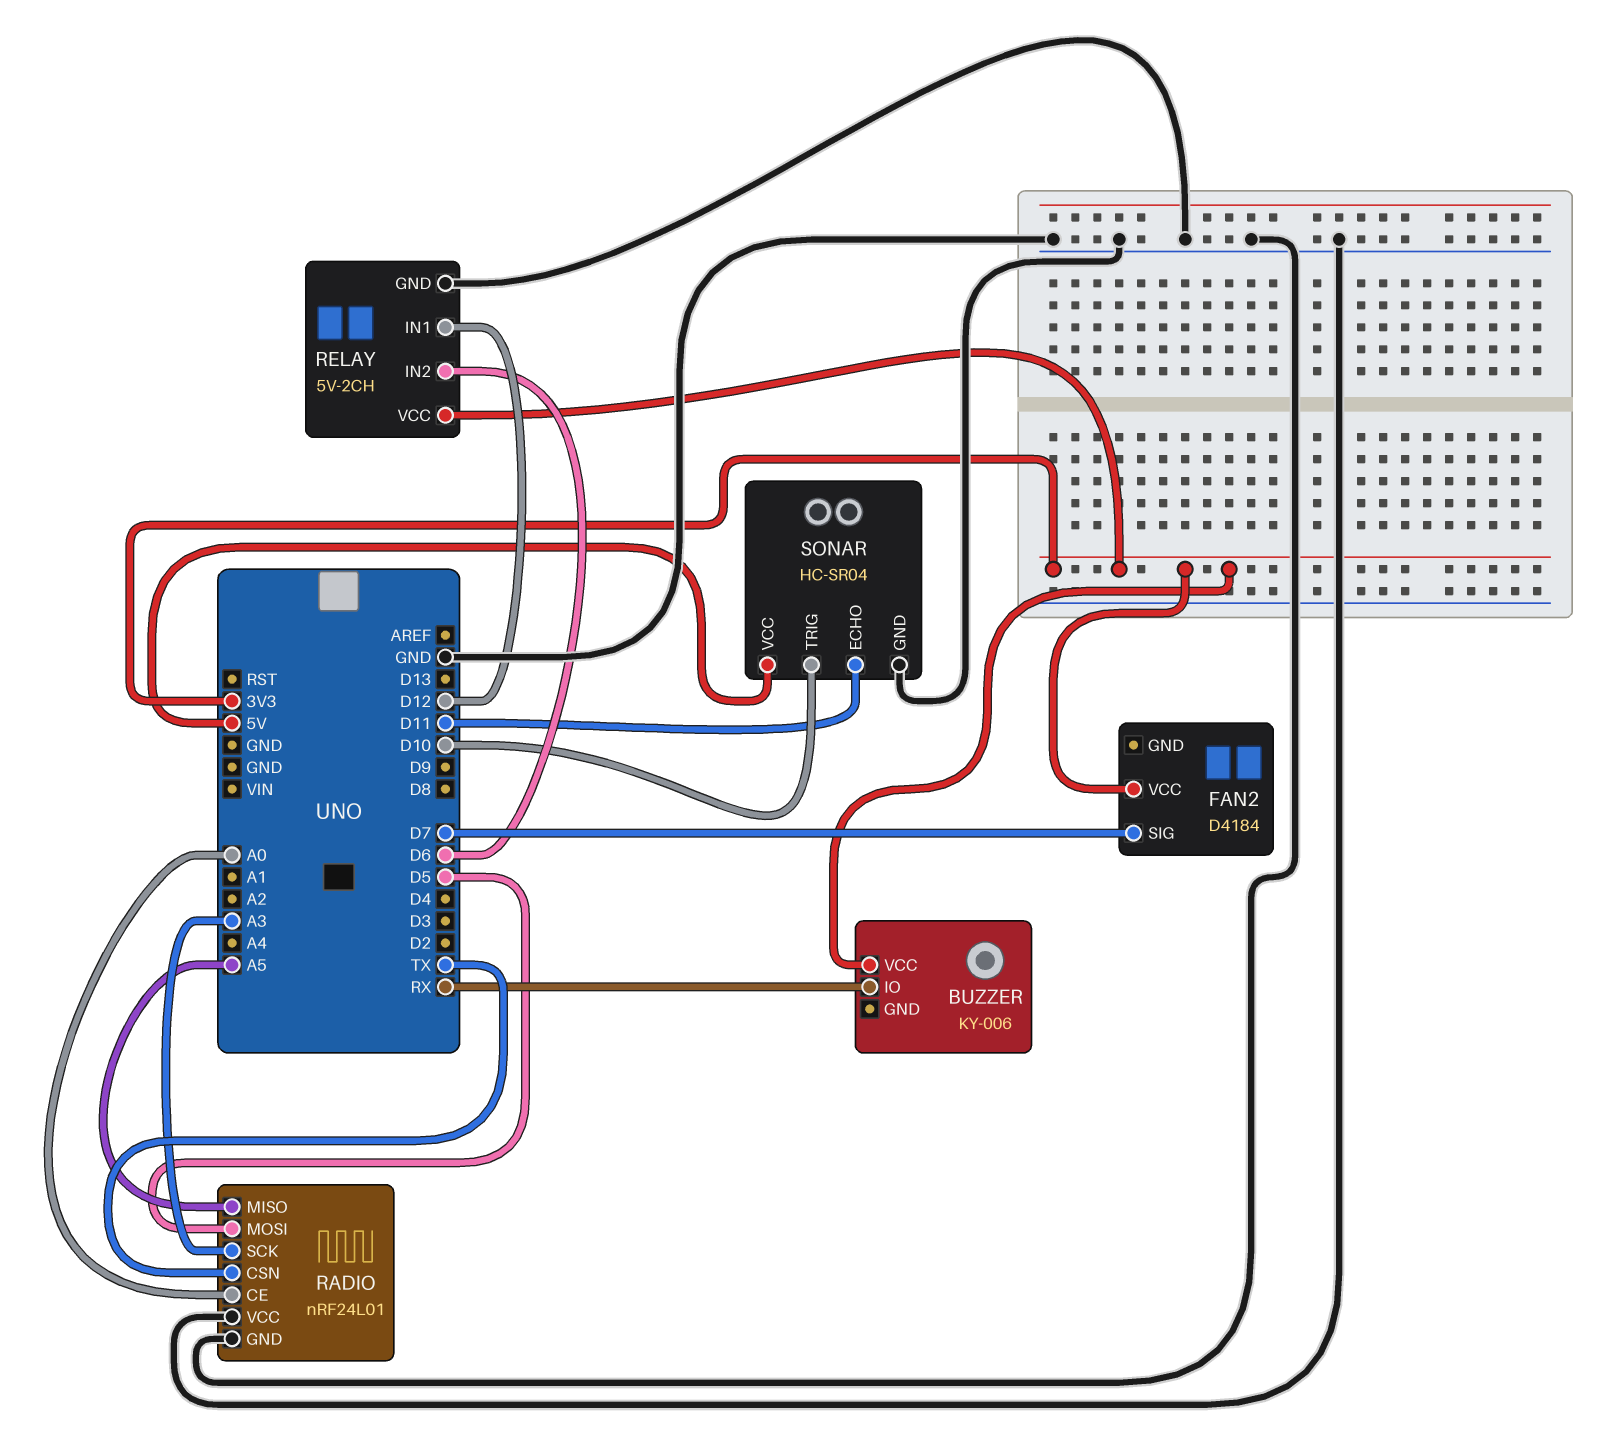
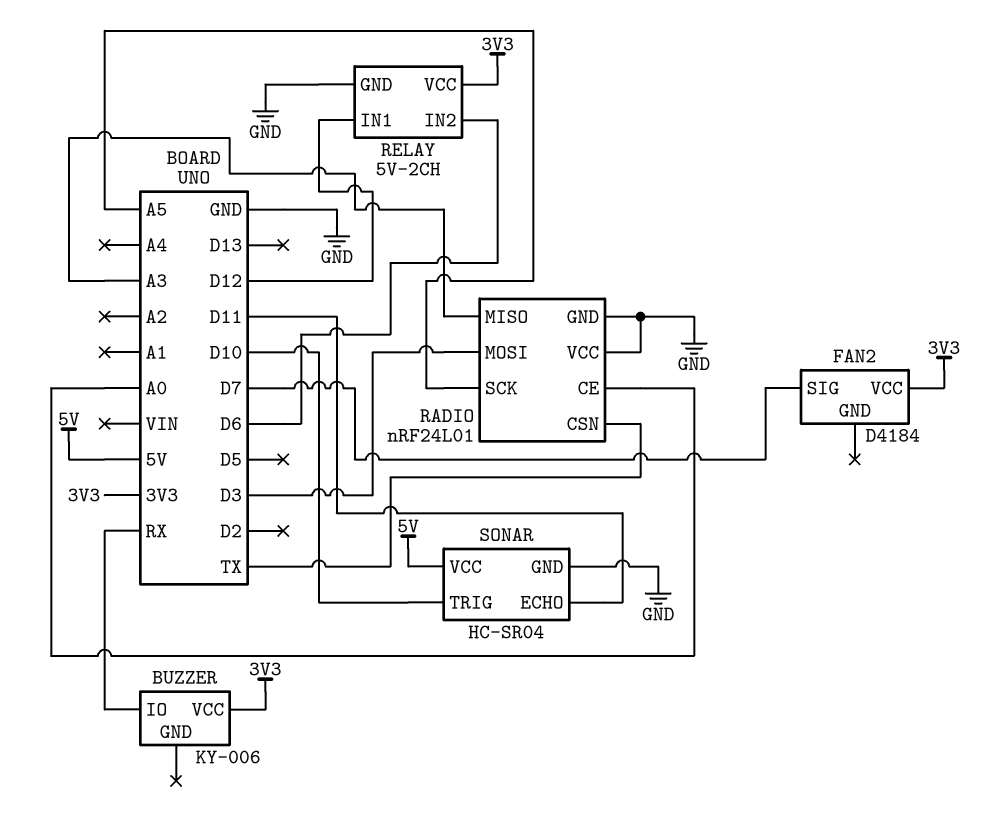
RADIO pin MISO: A5 -> A3
RADIO pin MOSI: D5 -> D3
RADIO pin SCK: A3 -> A5

